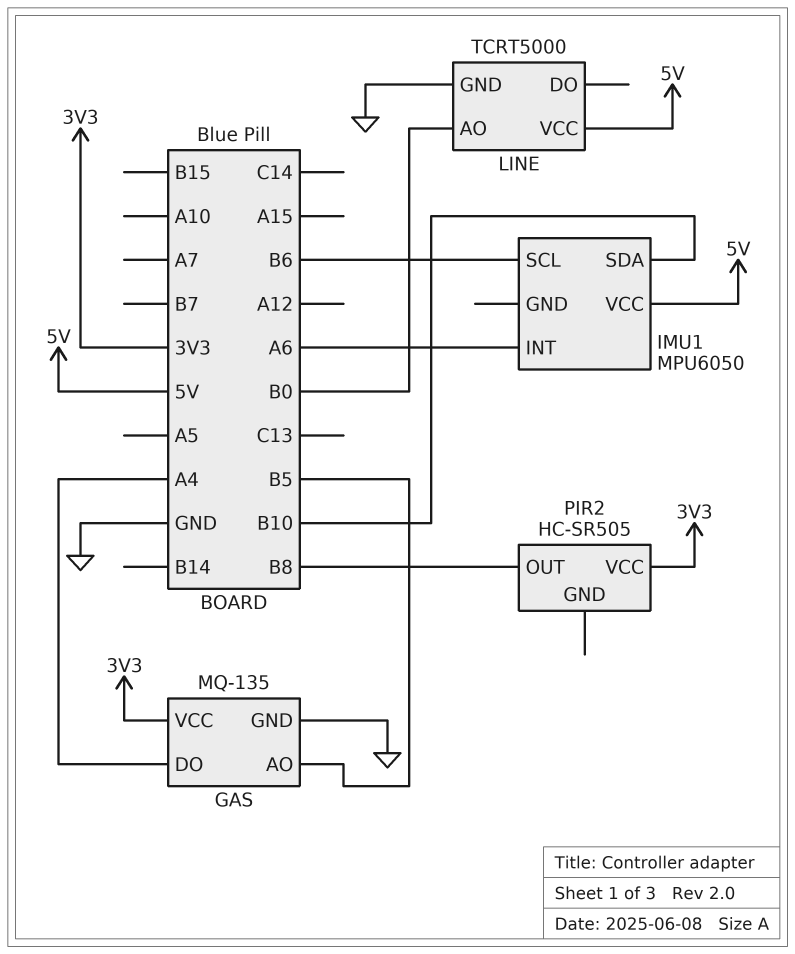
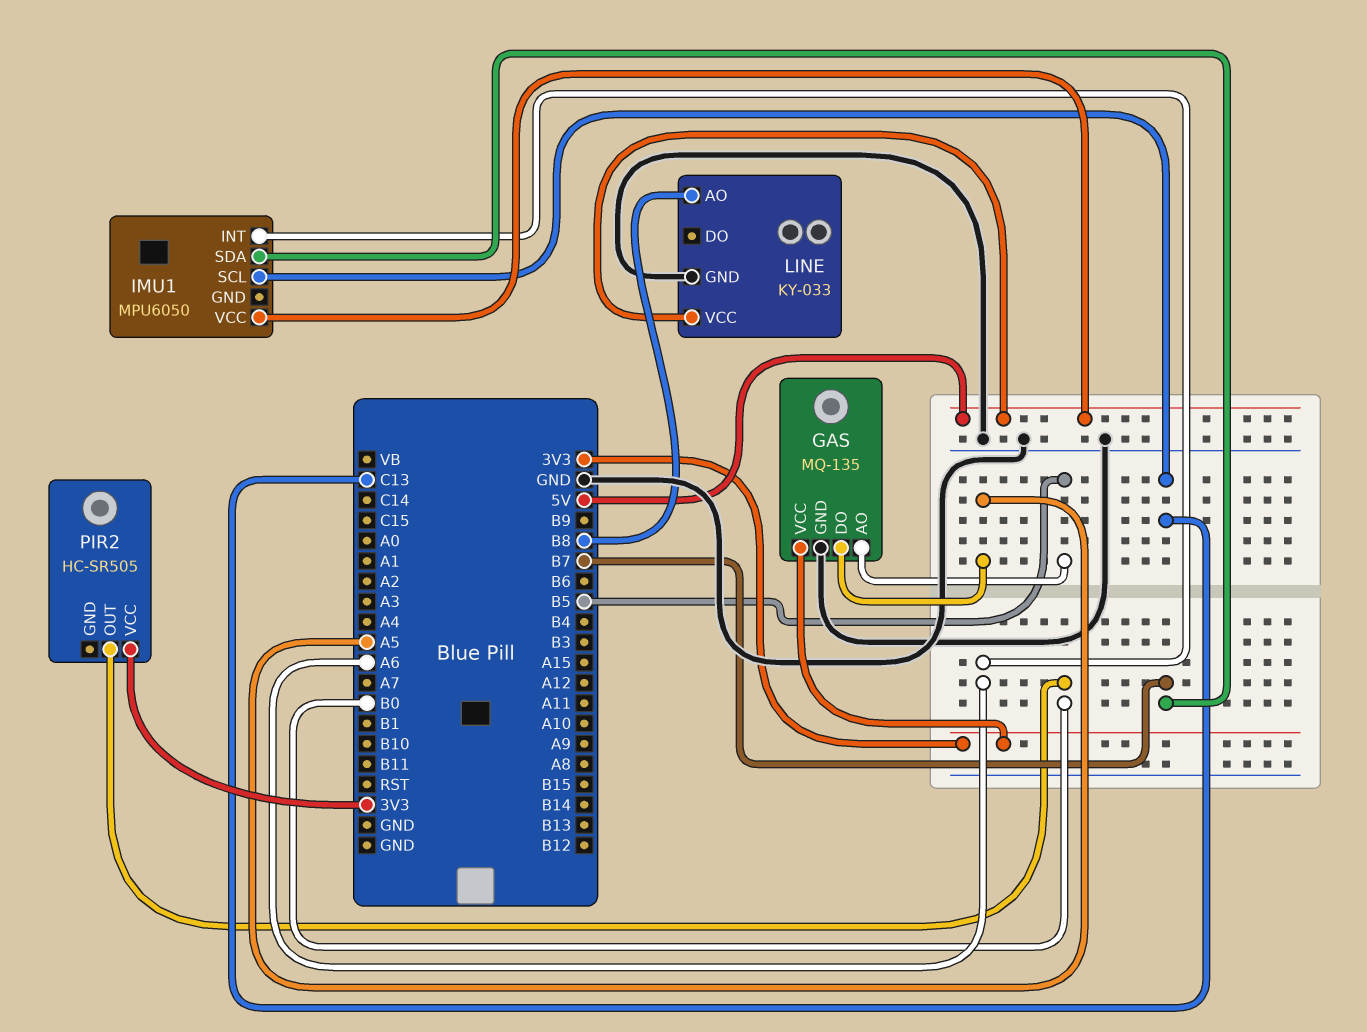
GAS pin DO: A4 -> A5
IMU1 pin SCL: B6 -> C13
IMU1 pin SDA: B10 -> B7
LINE: TCRT5000 -> KY-033
LINE pin AO: B0 -> B8
PIR2 pin OUT: B8 -> B0

